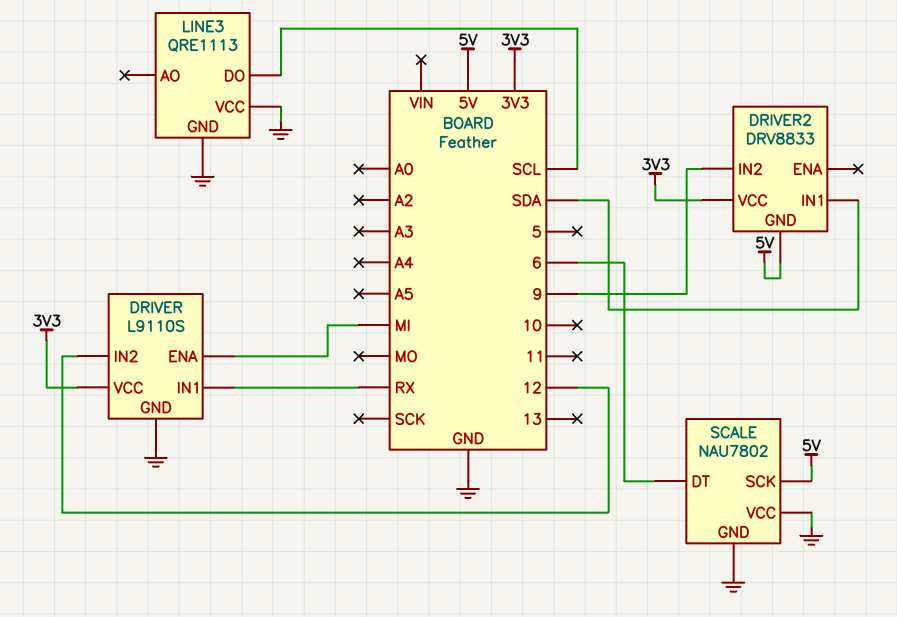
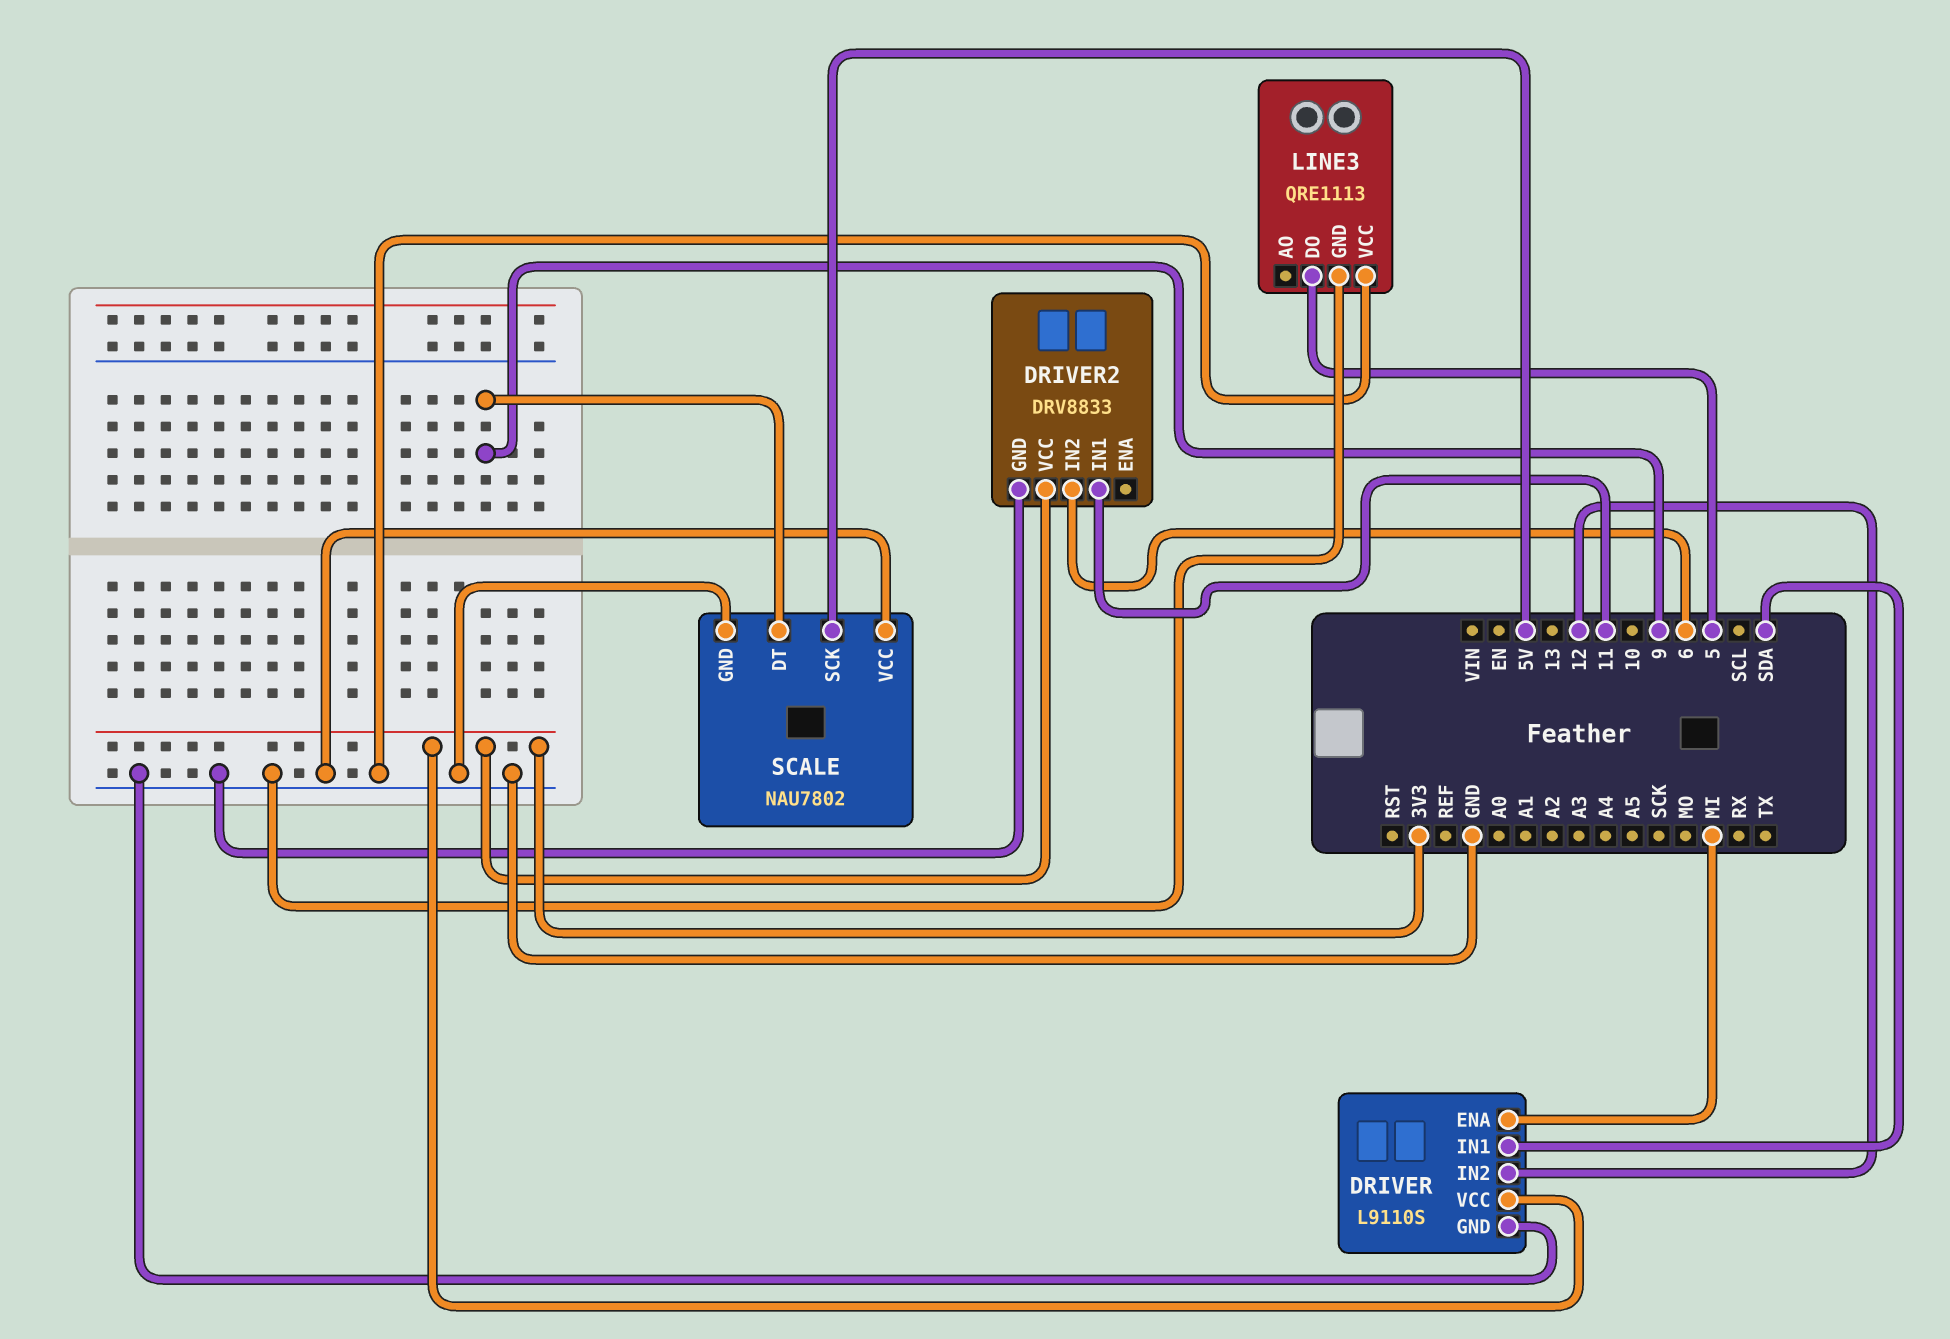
DRIVER pin IN1: RX -> SDA
DRIVER2 pin GND: 5V -> GND
DRIVER2 pin IN1: SDA -> 11
DRIVER2 pin IN2: 9 -> 6
LINE3 pin DO: SCL -> 5
SCALE pin DT: 6 -> 9

